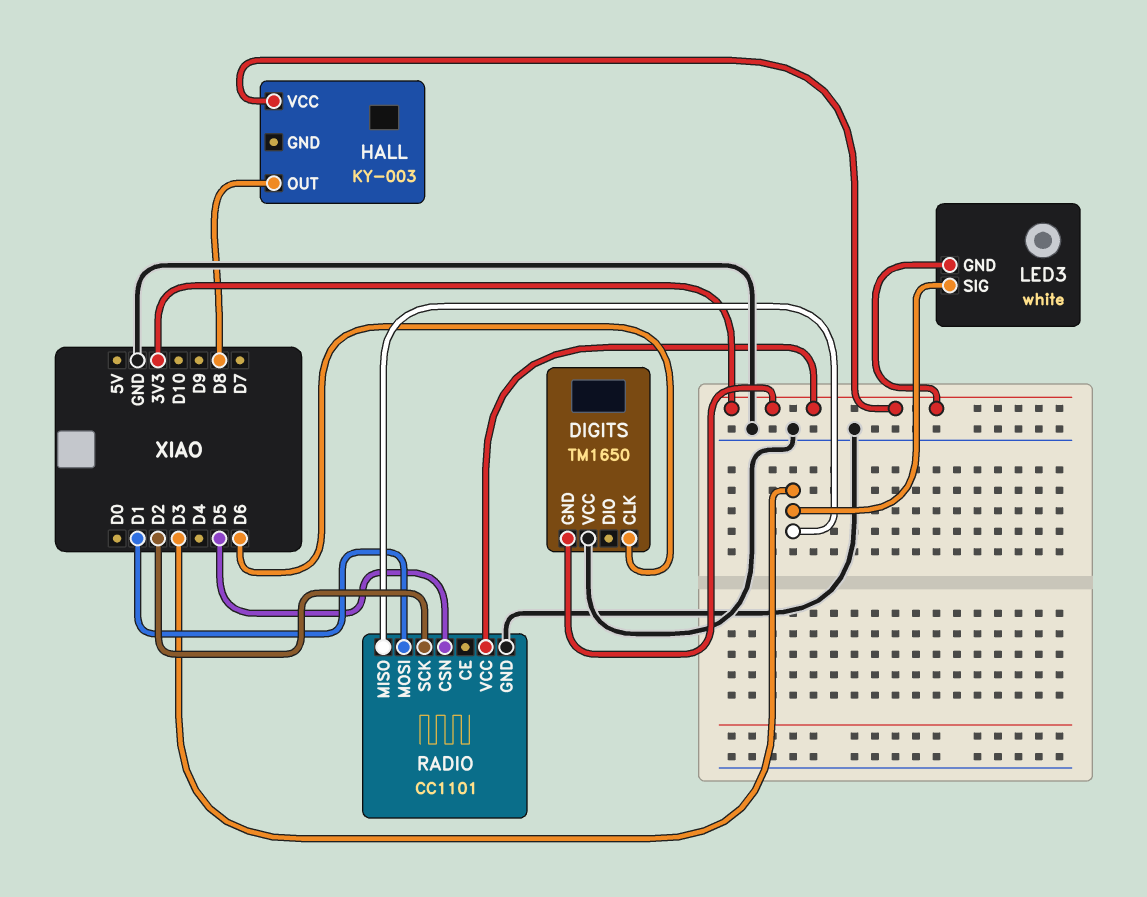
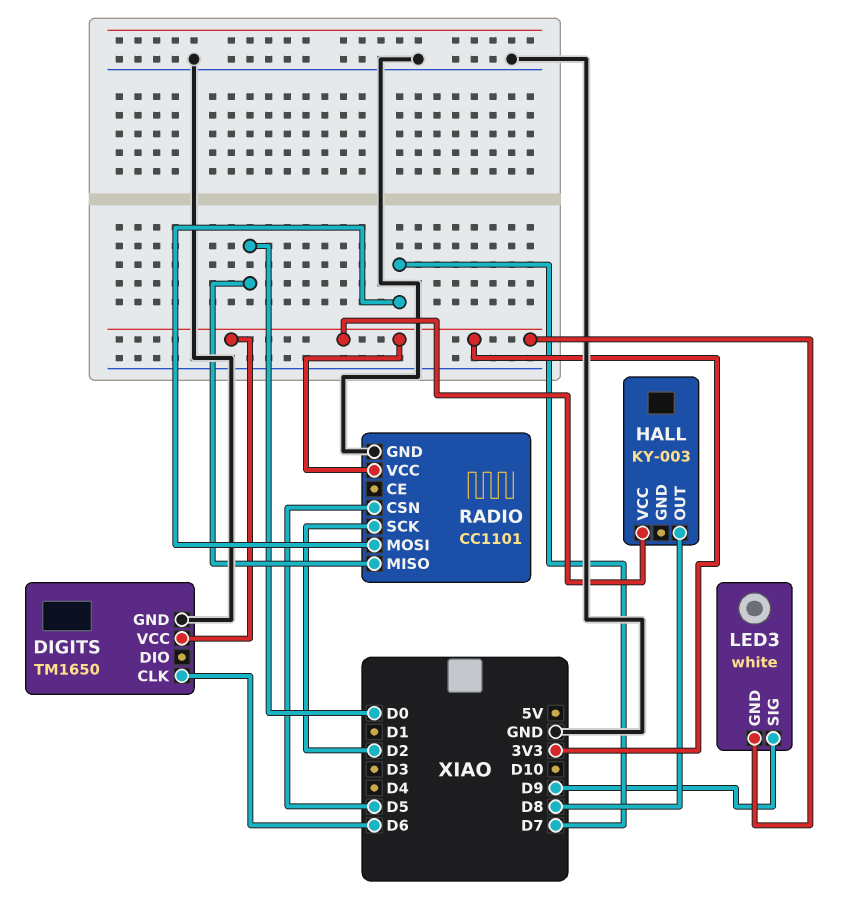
DIGITS pin GND: 3V3 -> GND
DIGITS pin VCC: GND -> 3V3
LED3 pin SIG: D3 -> D9
RADIO pin MISO: D3 -> D0
RADIO pin MOSI: D1 -> D7

